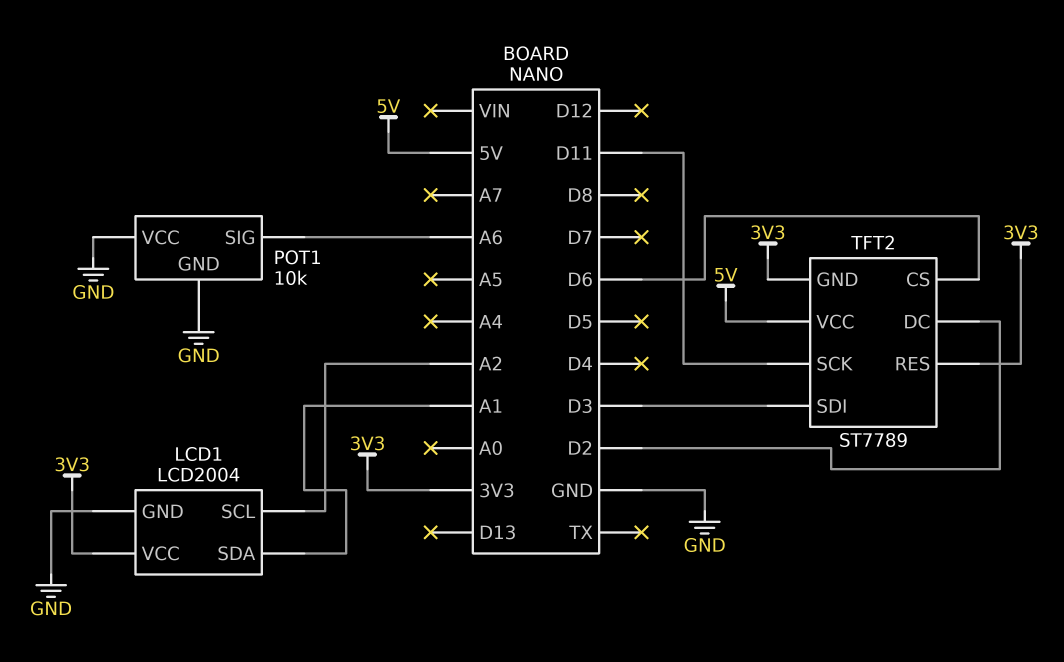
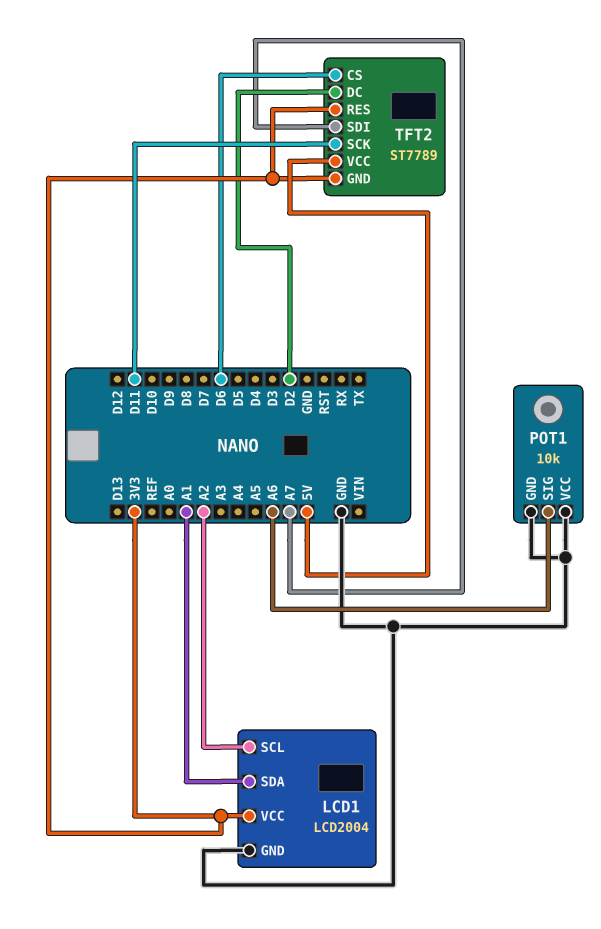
TFT2 pin SDI: D3 -> A7

